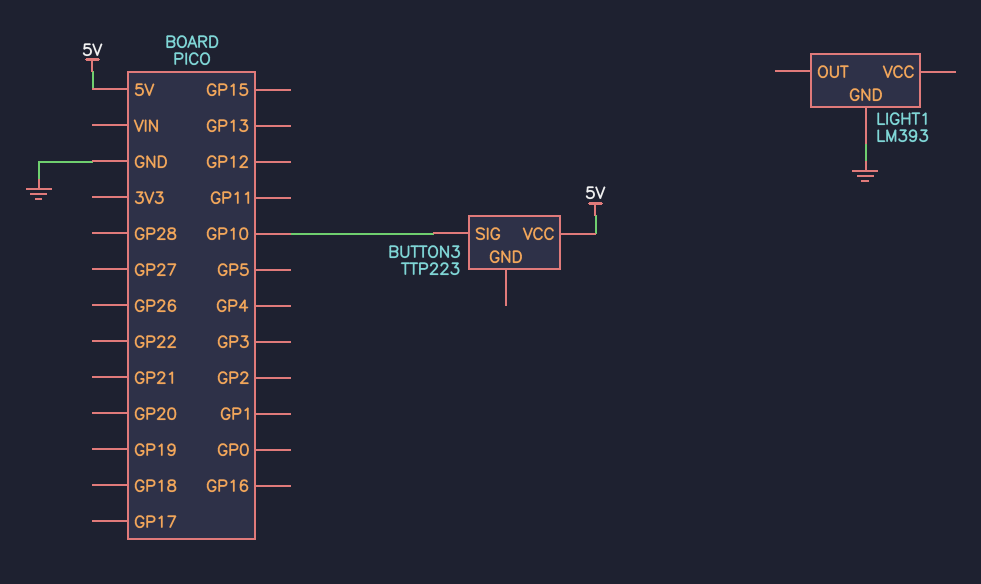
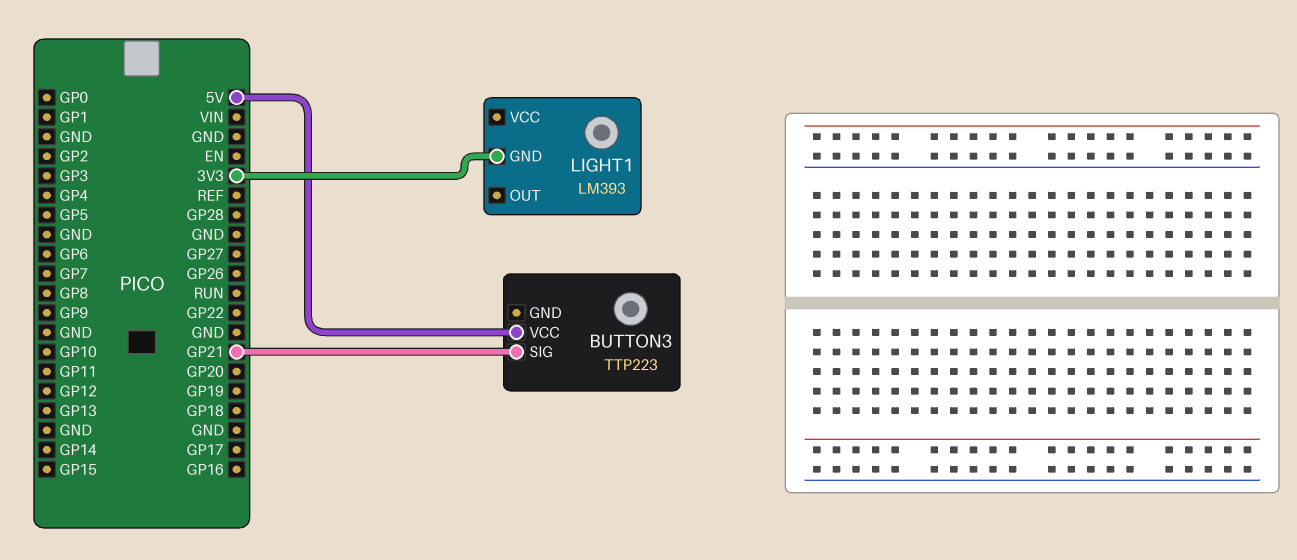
BUTTON3 pin SIG: GP10 -> GP21
LIGHT1 pin GND: GND -> 3V3

